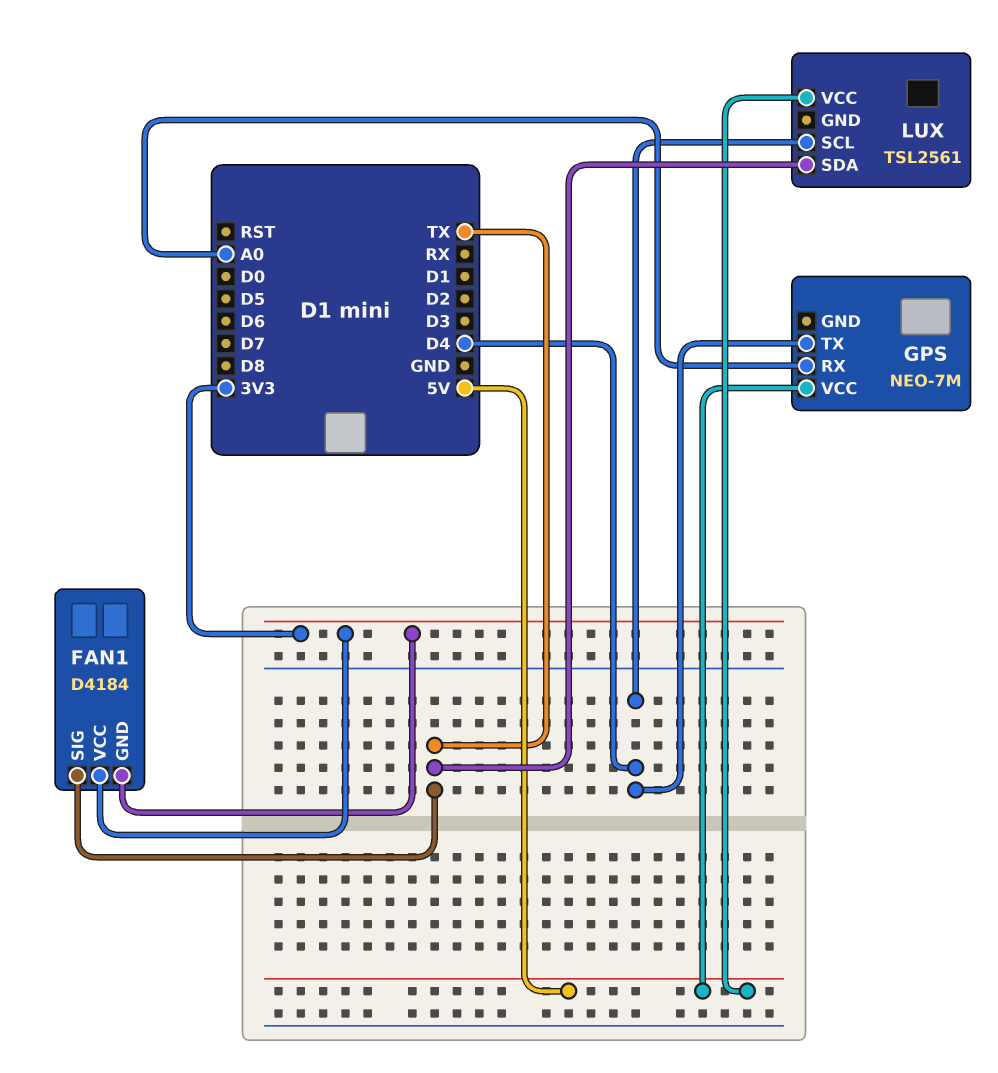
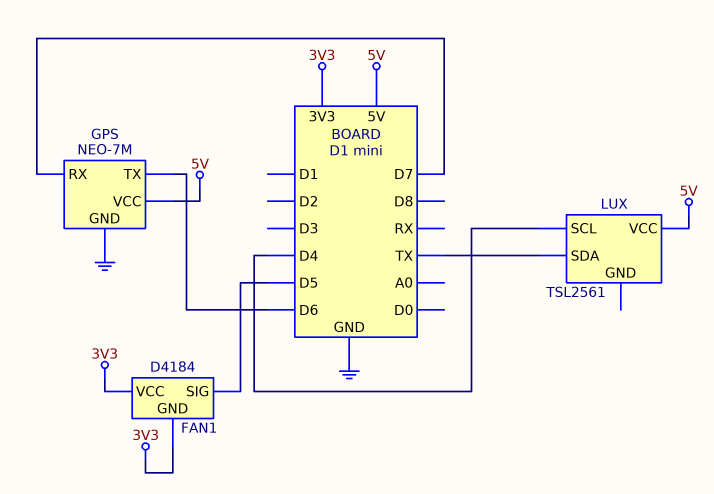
FAN1 pin SIG: TX -> D5
GPS pin GND: none -> GND
GPS pin RX: A0 -> D7
GPS pin TX: D4 -> D6

